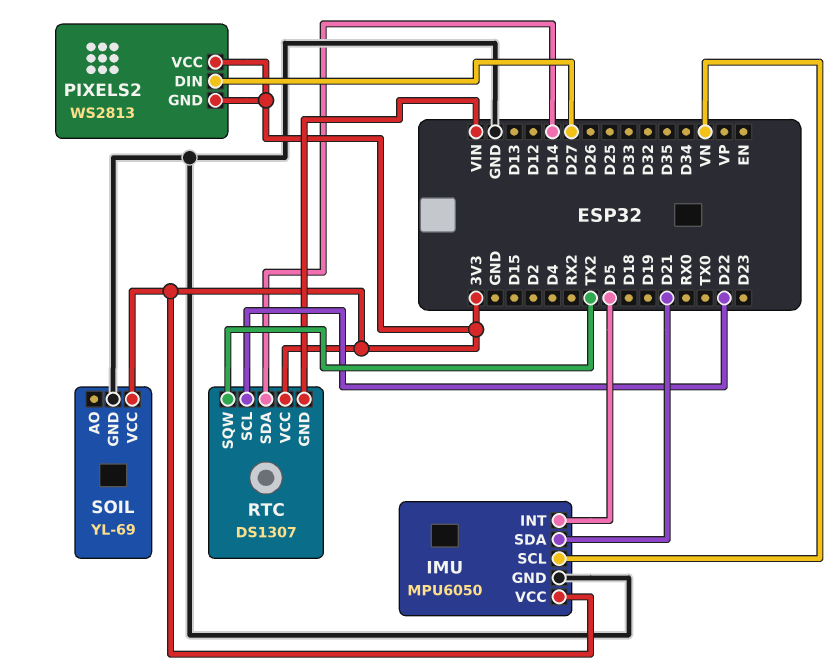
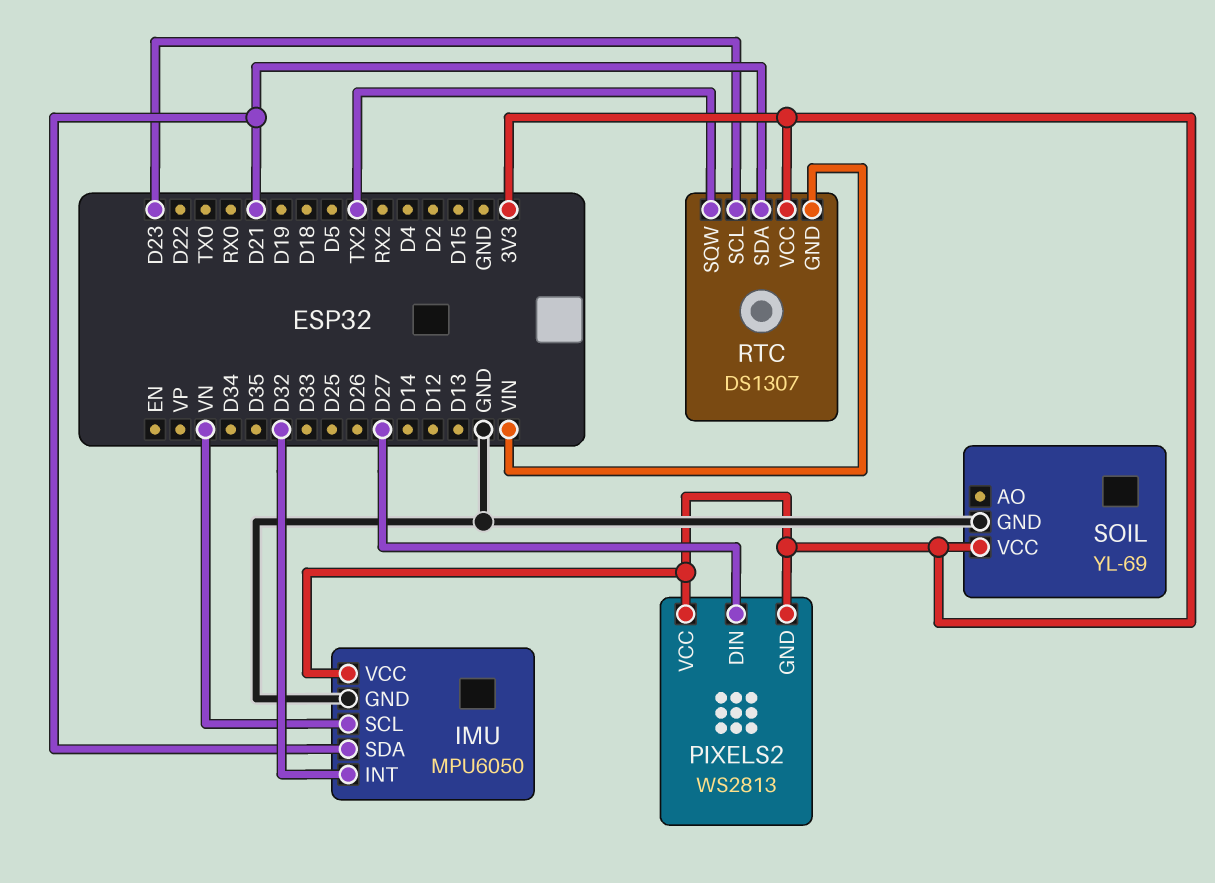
IMU pin INT: D5 -> D32
RTC pin SCL: D22 -> D23
RTC pin SDA: D14 -> D21

